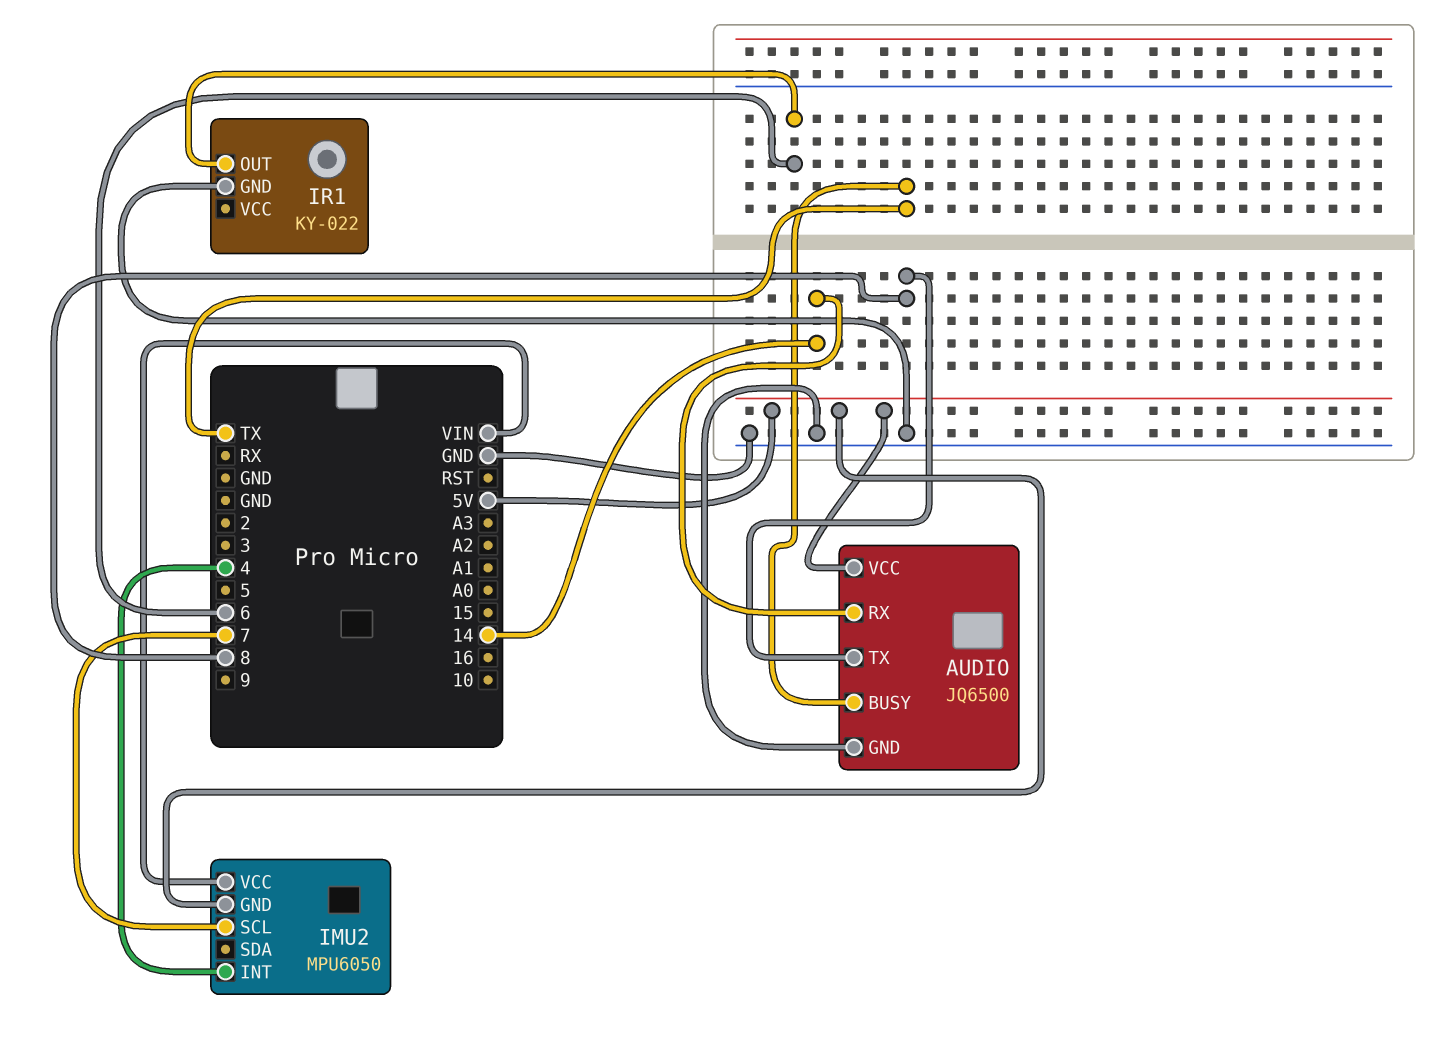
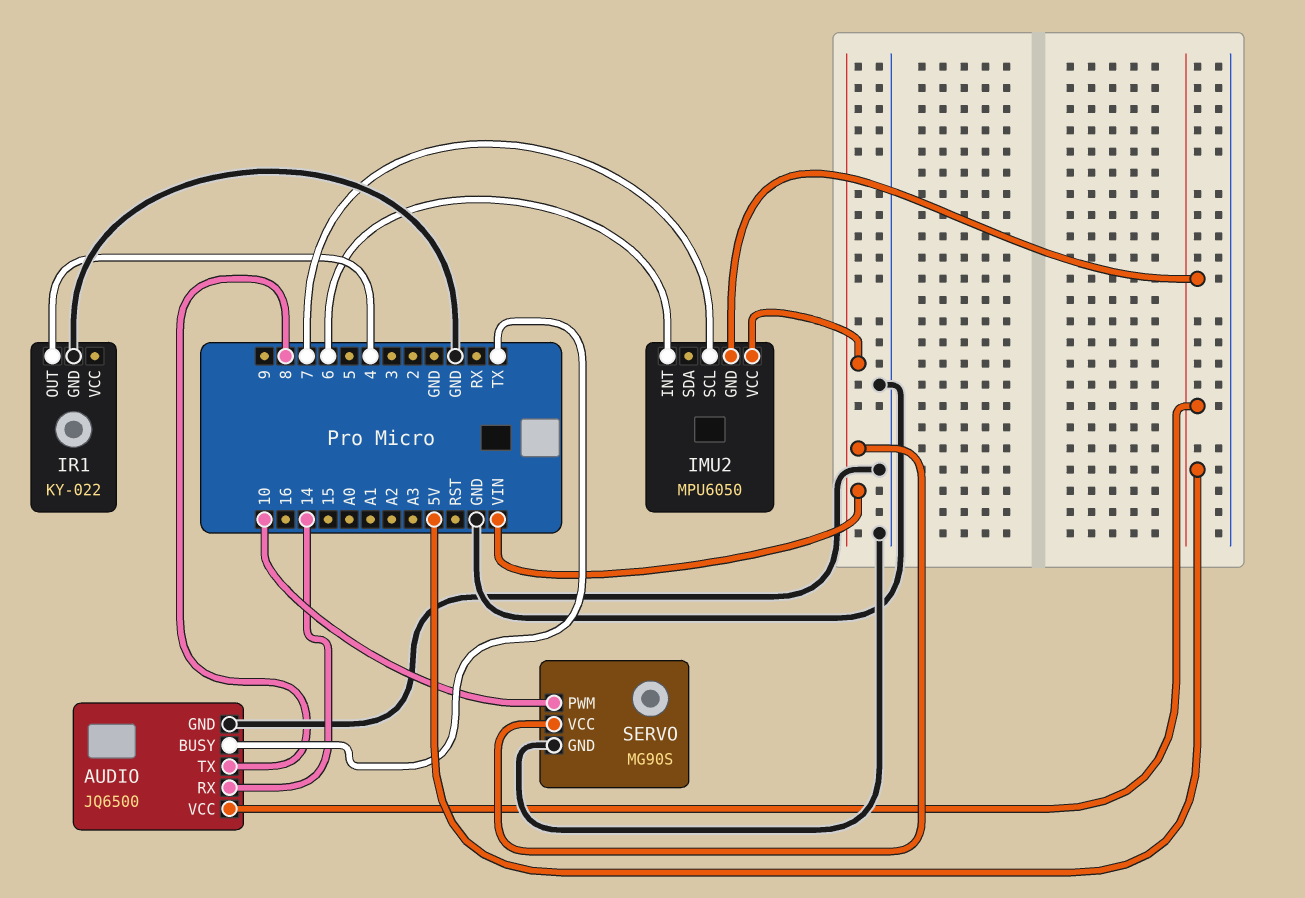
IMU2 pin INT: 4 -> 6
IR1 pin OUT: 6 -> 4
SERVO: none -> MG90S
SERVO pin GND: none -> GND
SERVO pin PWM: none -> 10
SERVO pin VCC: none -> VIN

